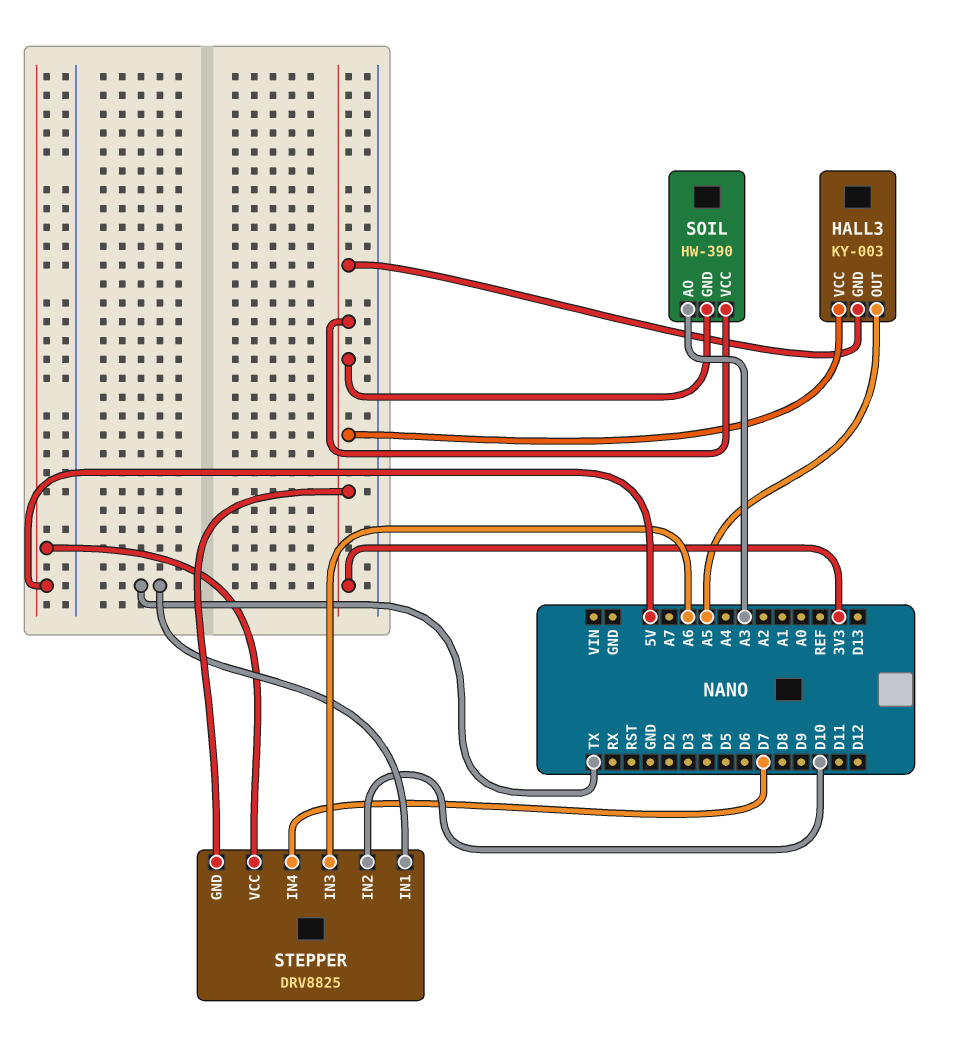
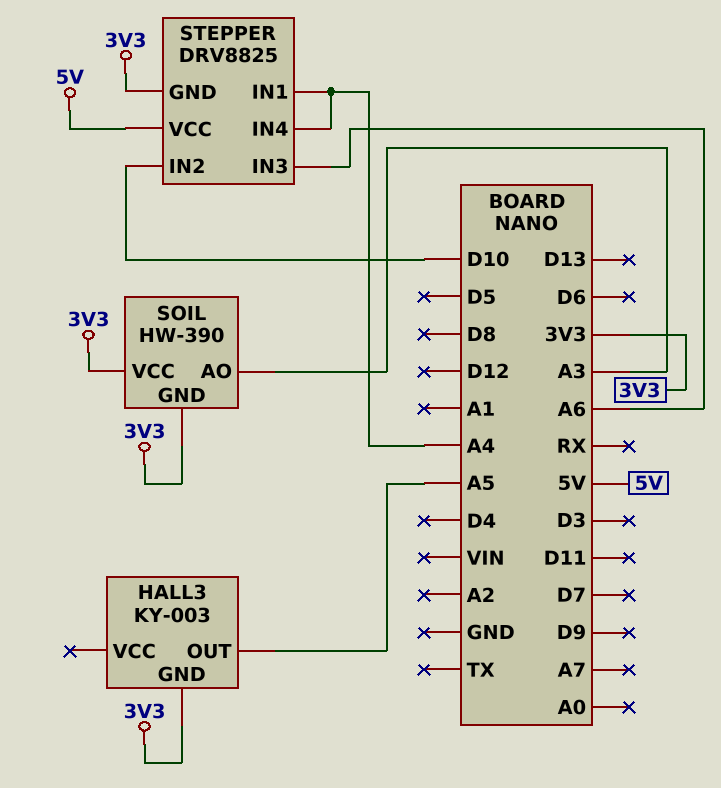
HALL3 pin VCC: 3V3 -> none
STEPPER pin IN1: TX -> A4
STEPPER pin IN4: D7 -> A4

